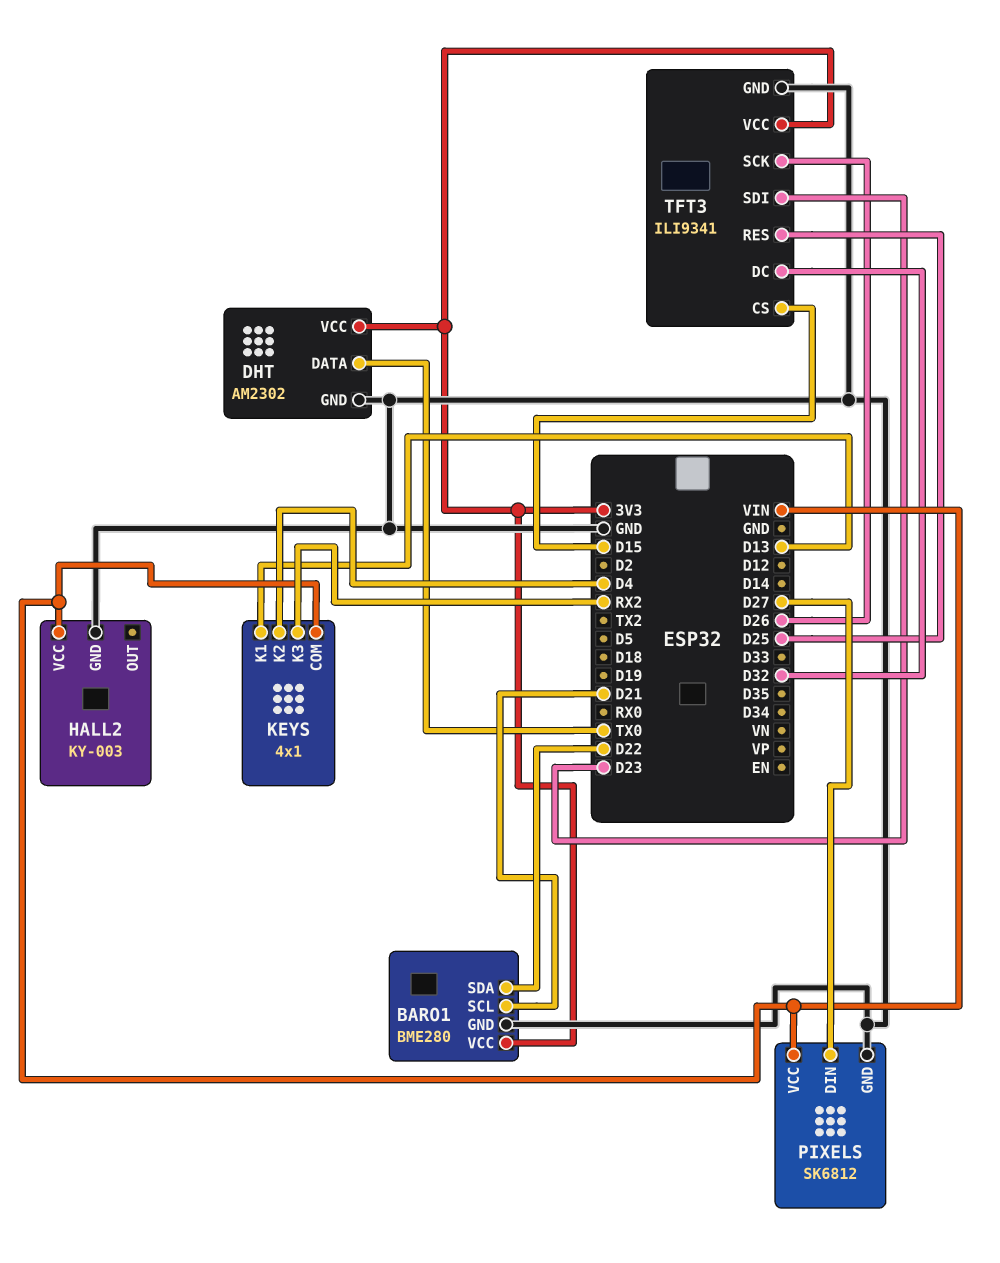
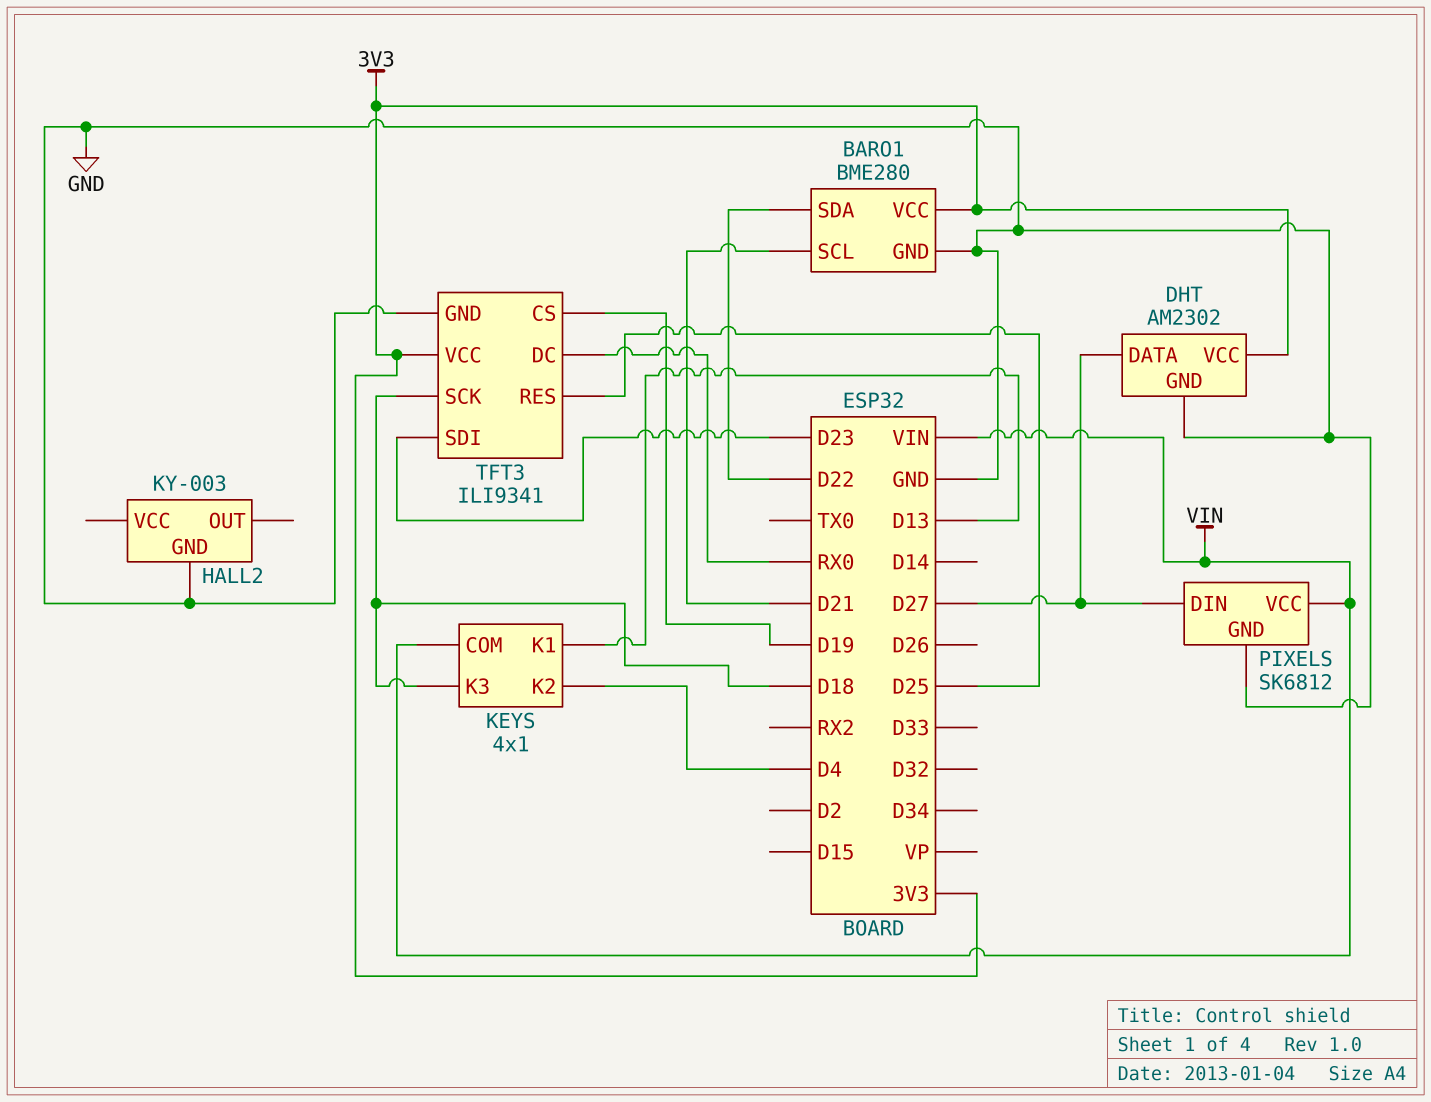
DHT pin DATA: TX0 -> D27
HALL2 pin VCC: VIN -> none
KEYS pin K3: RX2 -> D18
TFT3 pin CS: D15 -> D19
TFT3 pin DC: D32 -> RX0
TFT3 pin SCK: D26 -> D18

